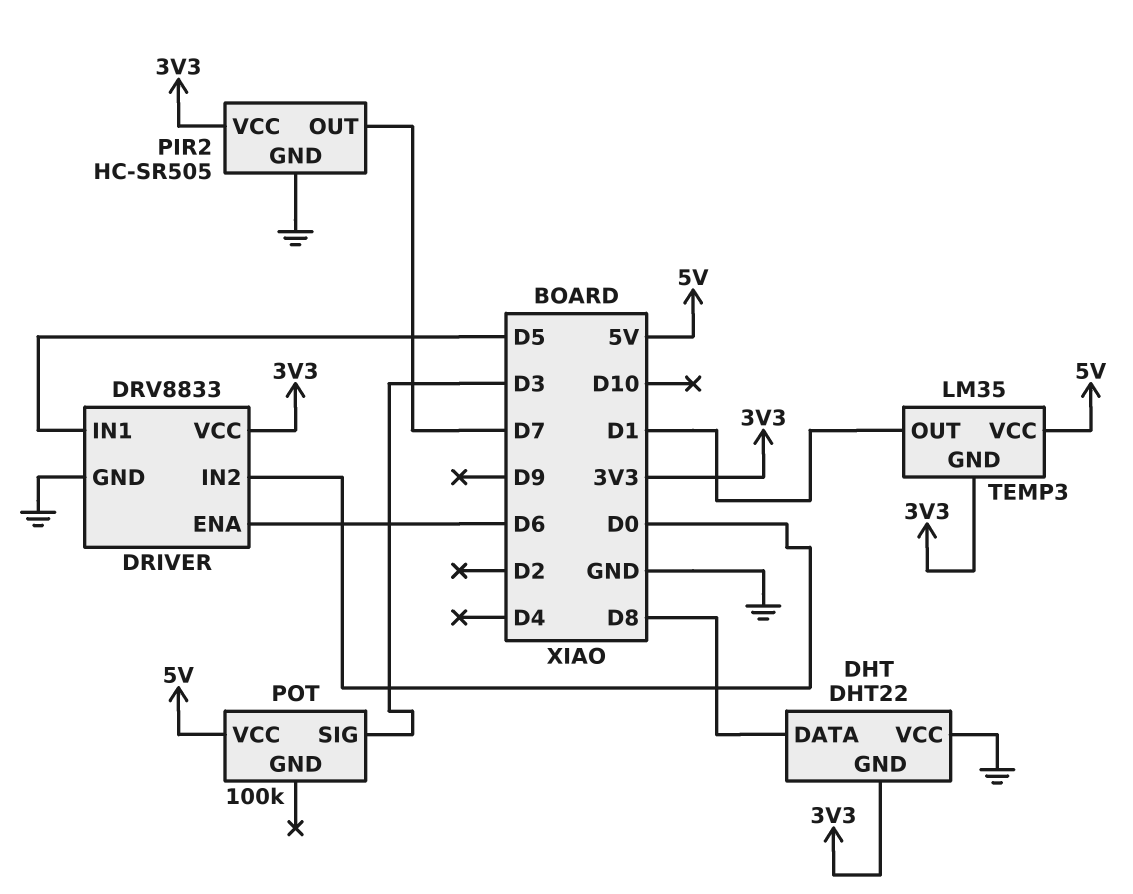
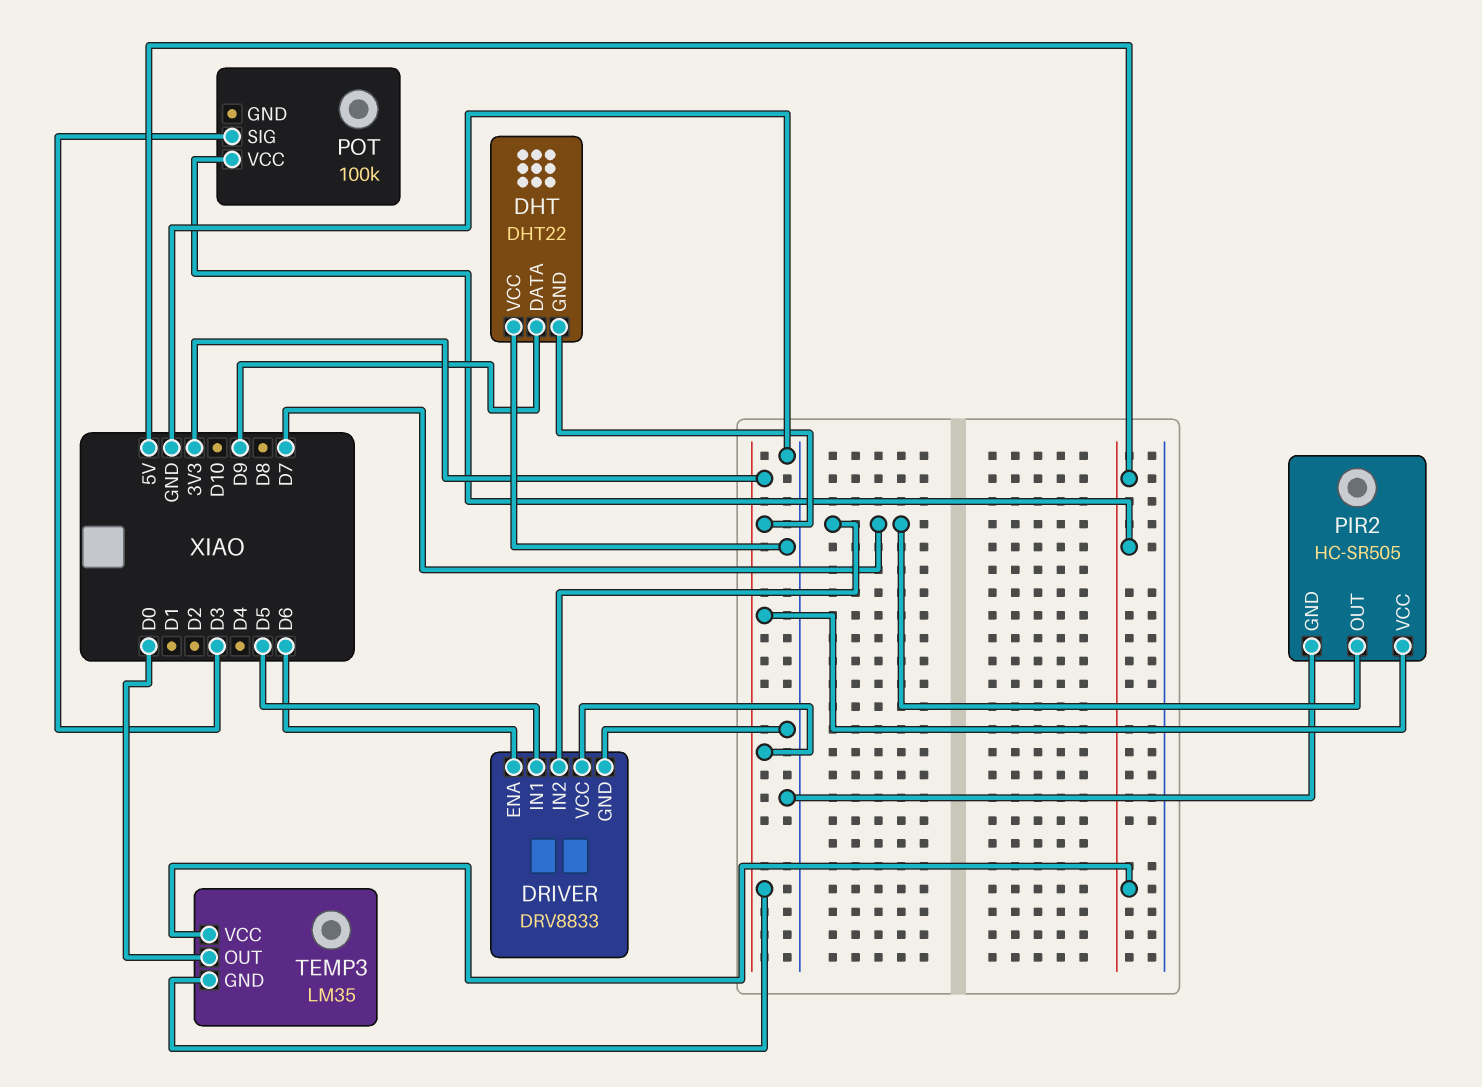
DHT pin DATA: D8 -> D9
DRIVER pin IN2: D0 -> D7
TEMP3 pin OUT: D1 -> D0

